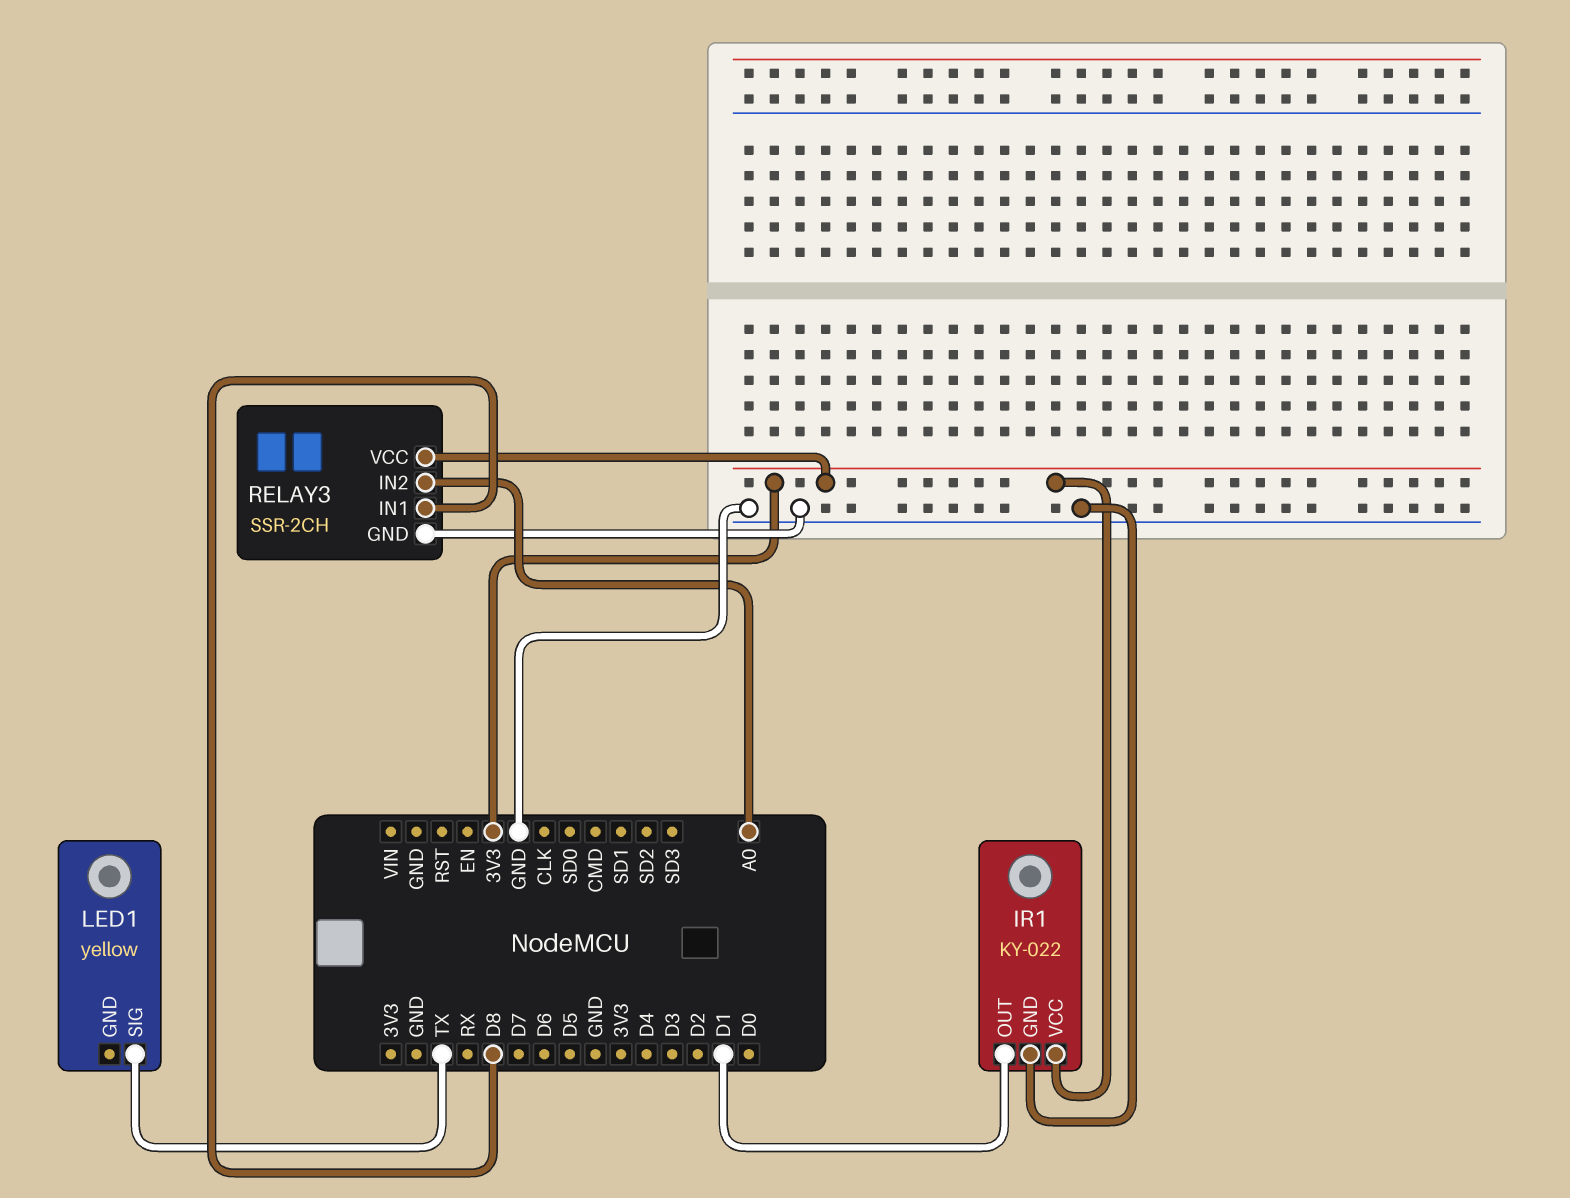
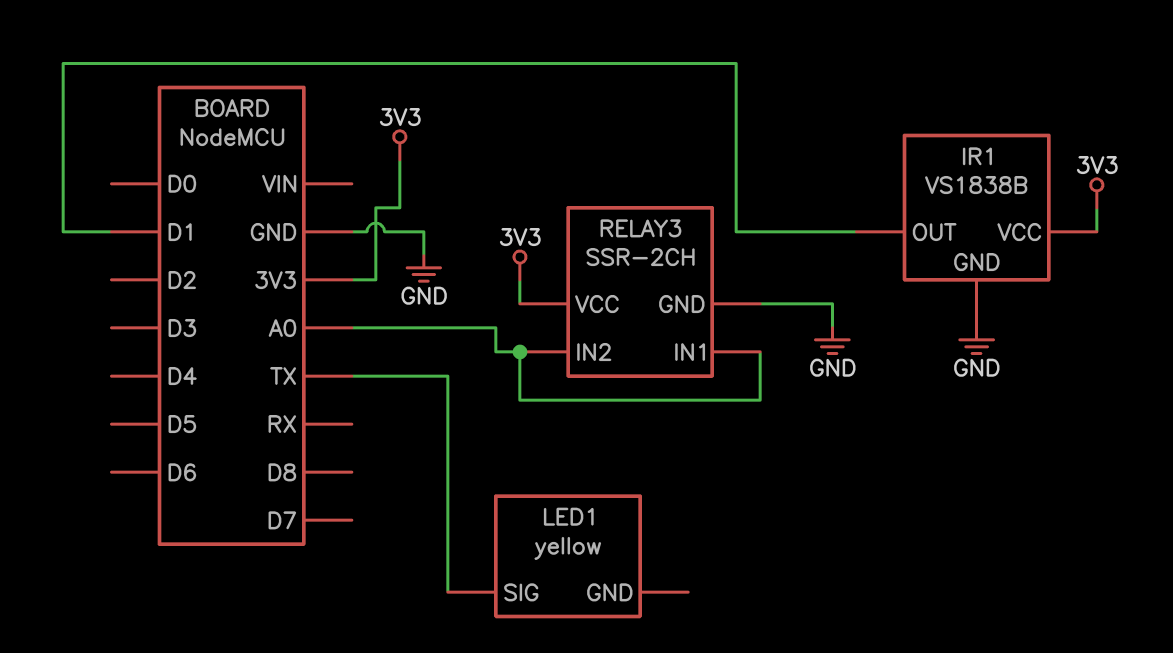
IR1: KY-022 -> VS1838B
RELAY3 pin IN1: D8 -> A0

